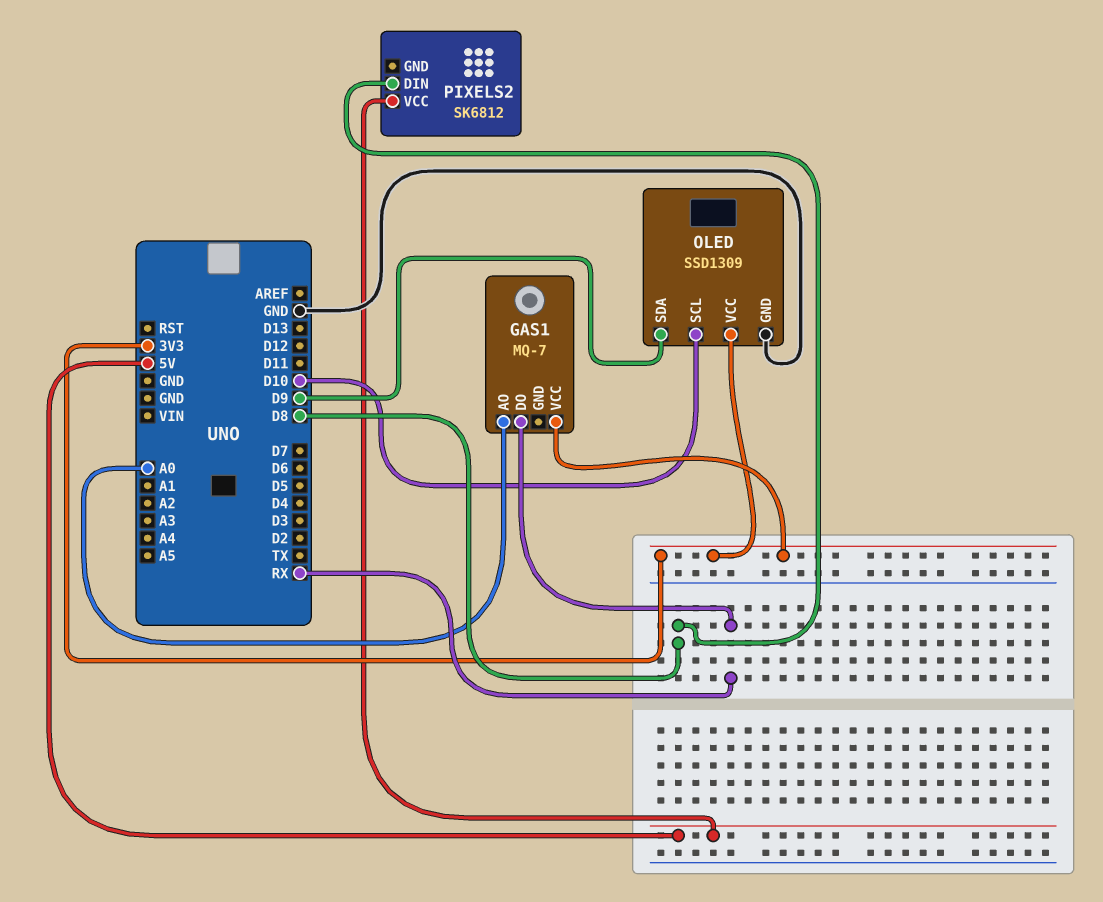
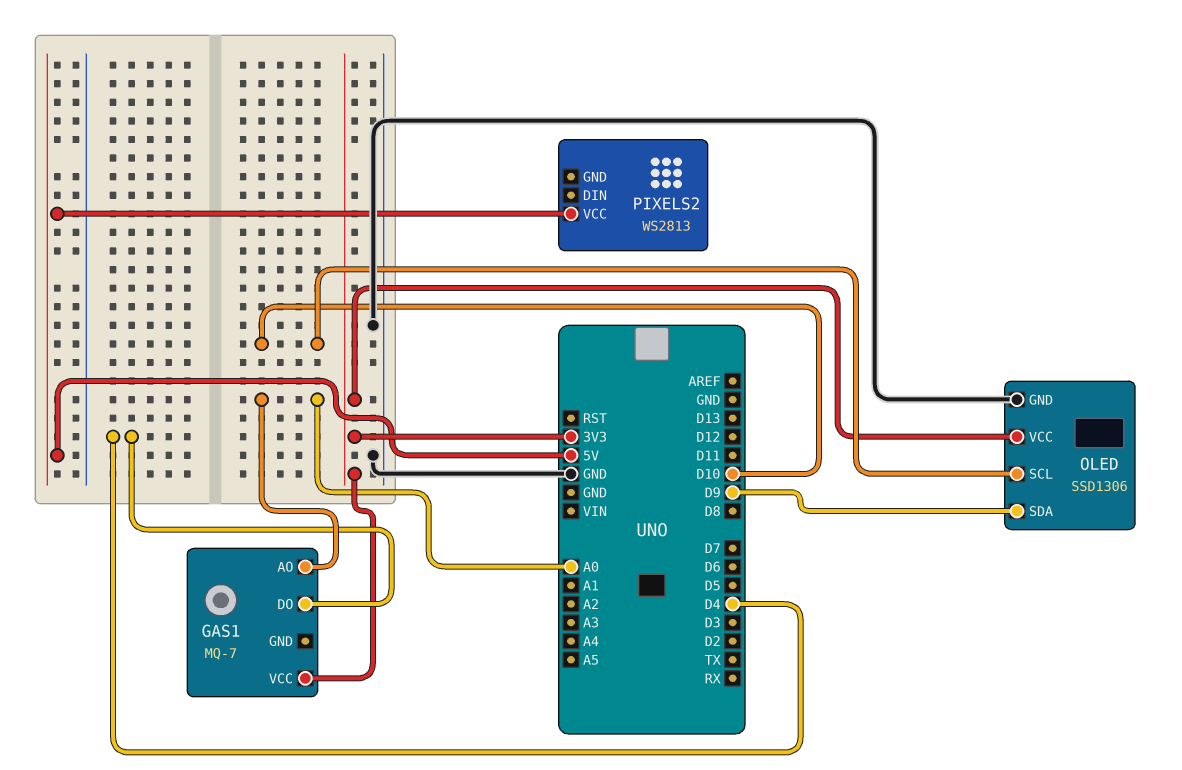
GAS1 pin DO: RX -> D4
OLED: SSD1309 -> SSD1306
PIXELS2: SK6812 -> WS2813
PIXELS2 pin DIN: D8 -> none

